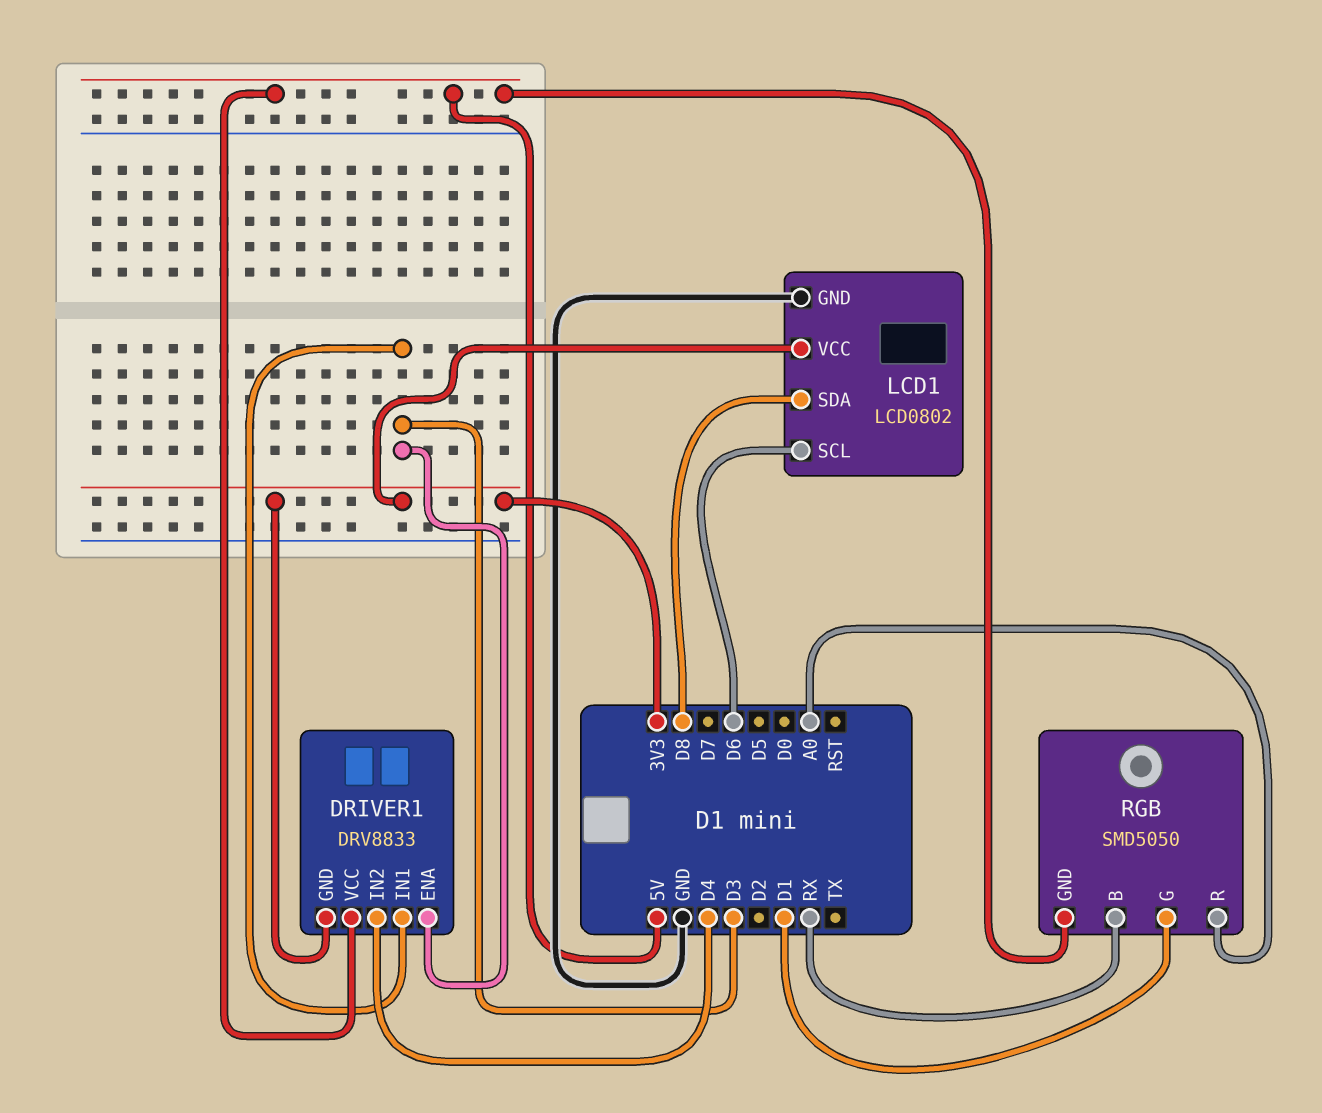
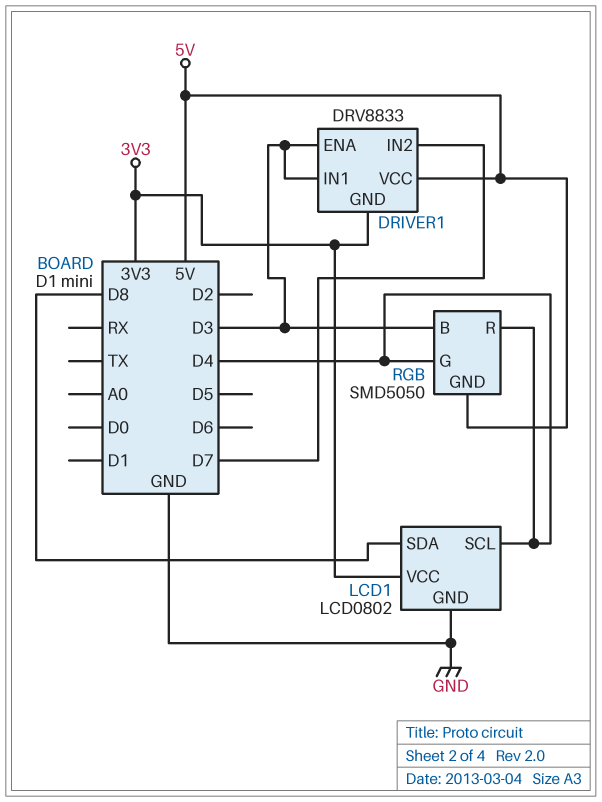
DRIVER1 pin IN2: D4 -> D7
LCD1 pin SCL: D6 -> D4
RGB pin B: RX -> D3
RGB pin G: D1 -> D4
RGB pin R: A0 -> D4

